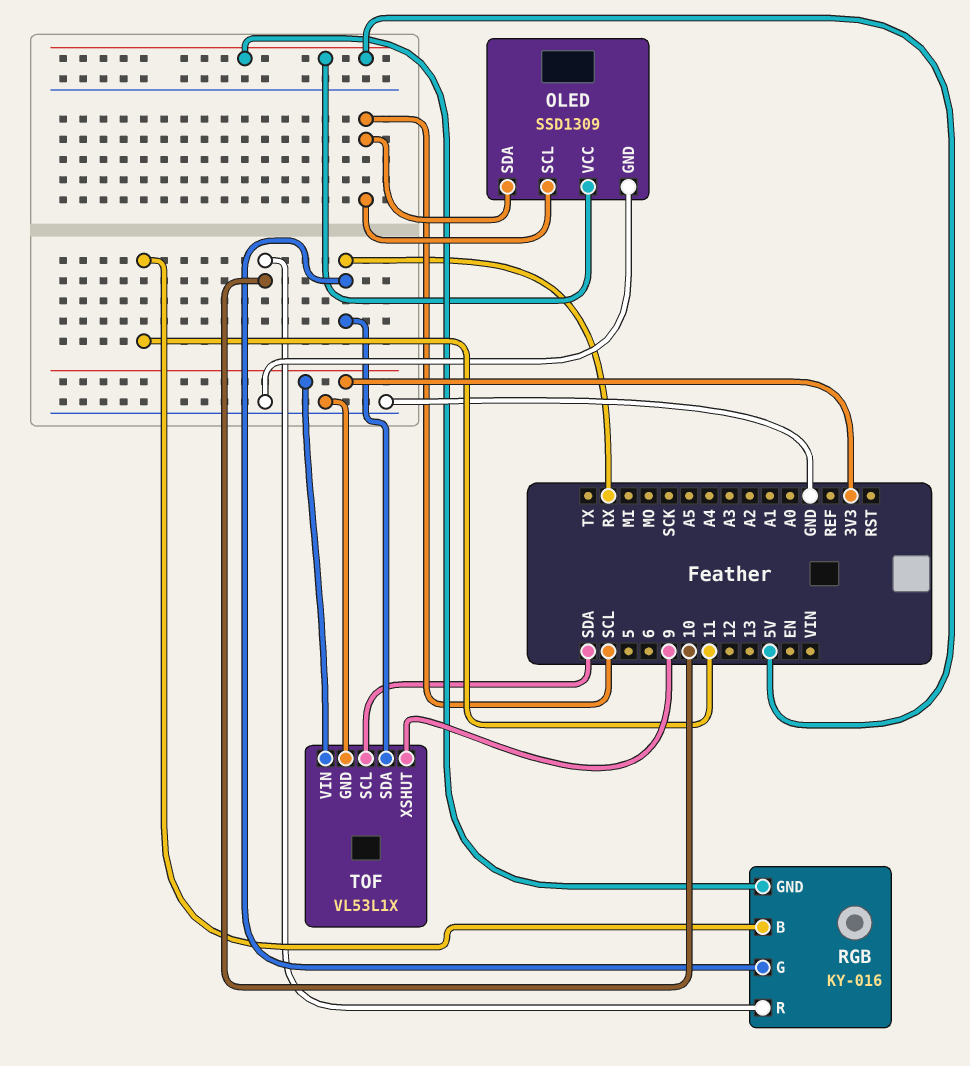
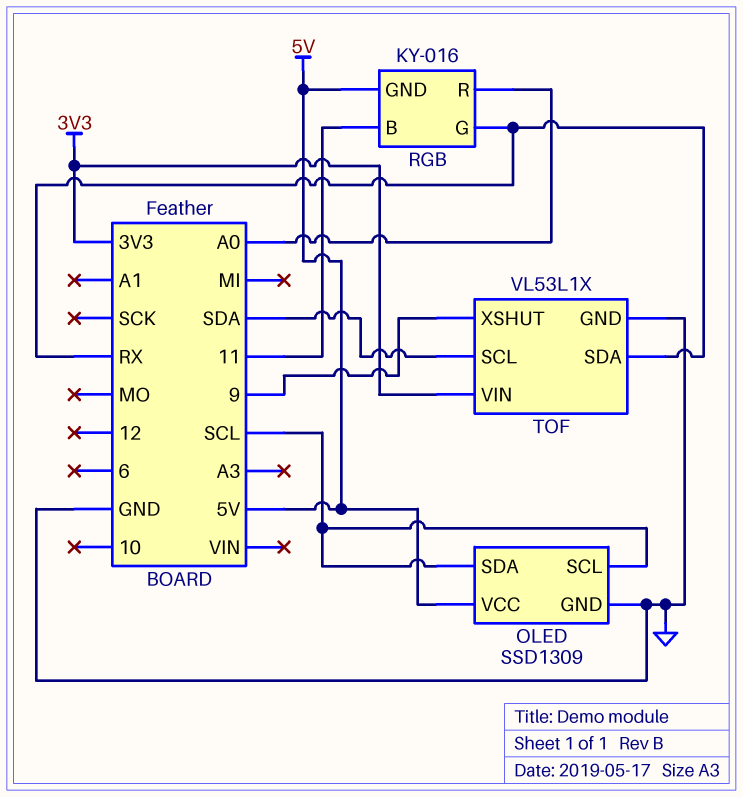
RGB pin R: 10 -> A0

